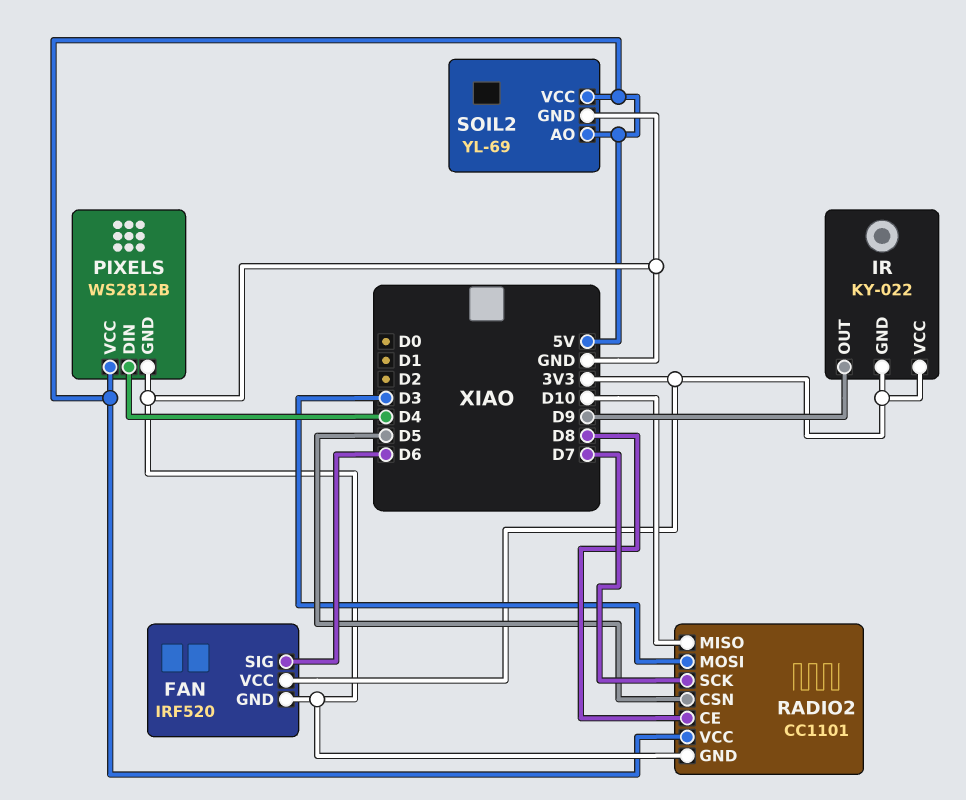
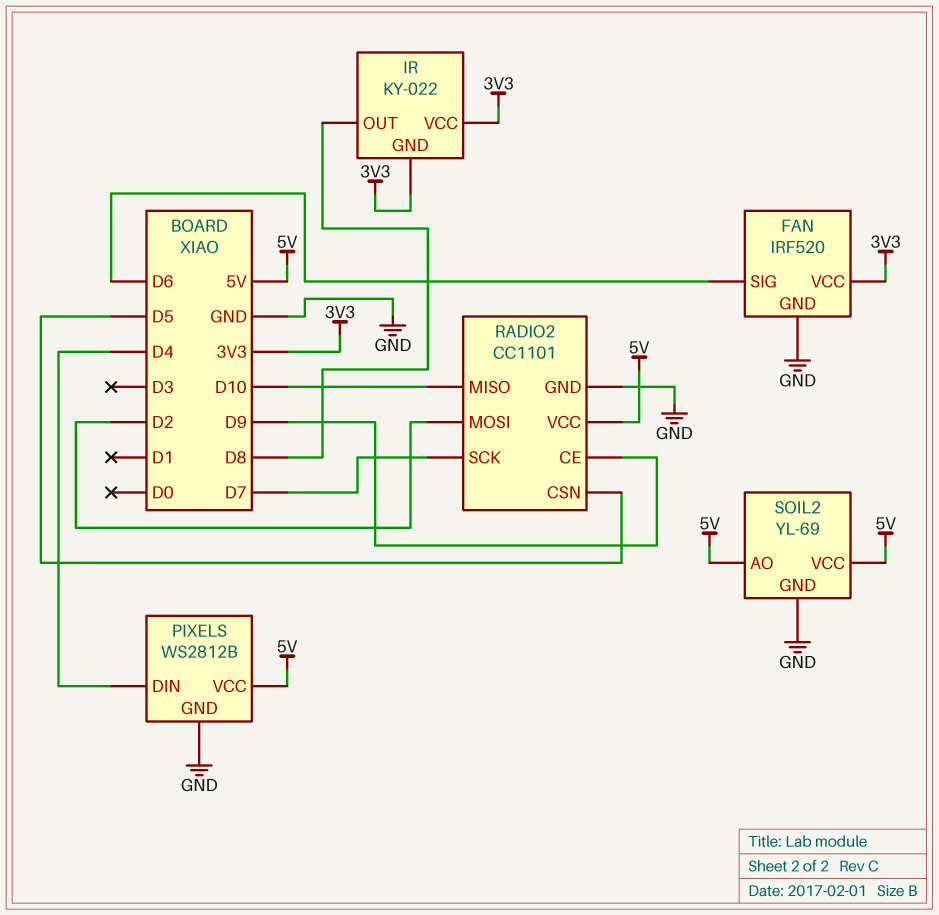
IR pin OUT: D9 -> D8
RADIO2 pin CE: D8 -> D9
RADIO2 pin MOSI: D3 -> D2

